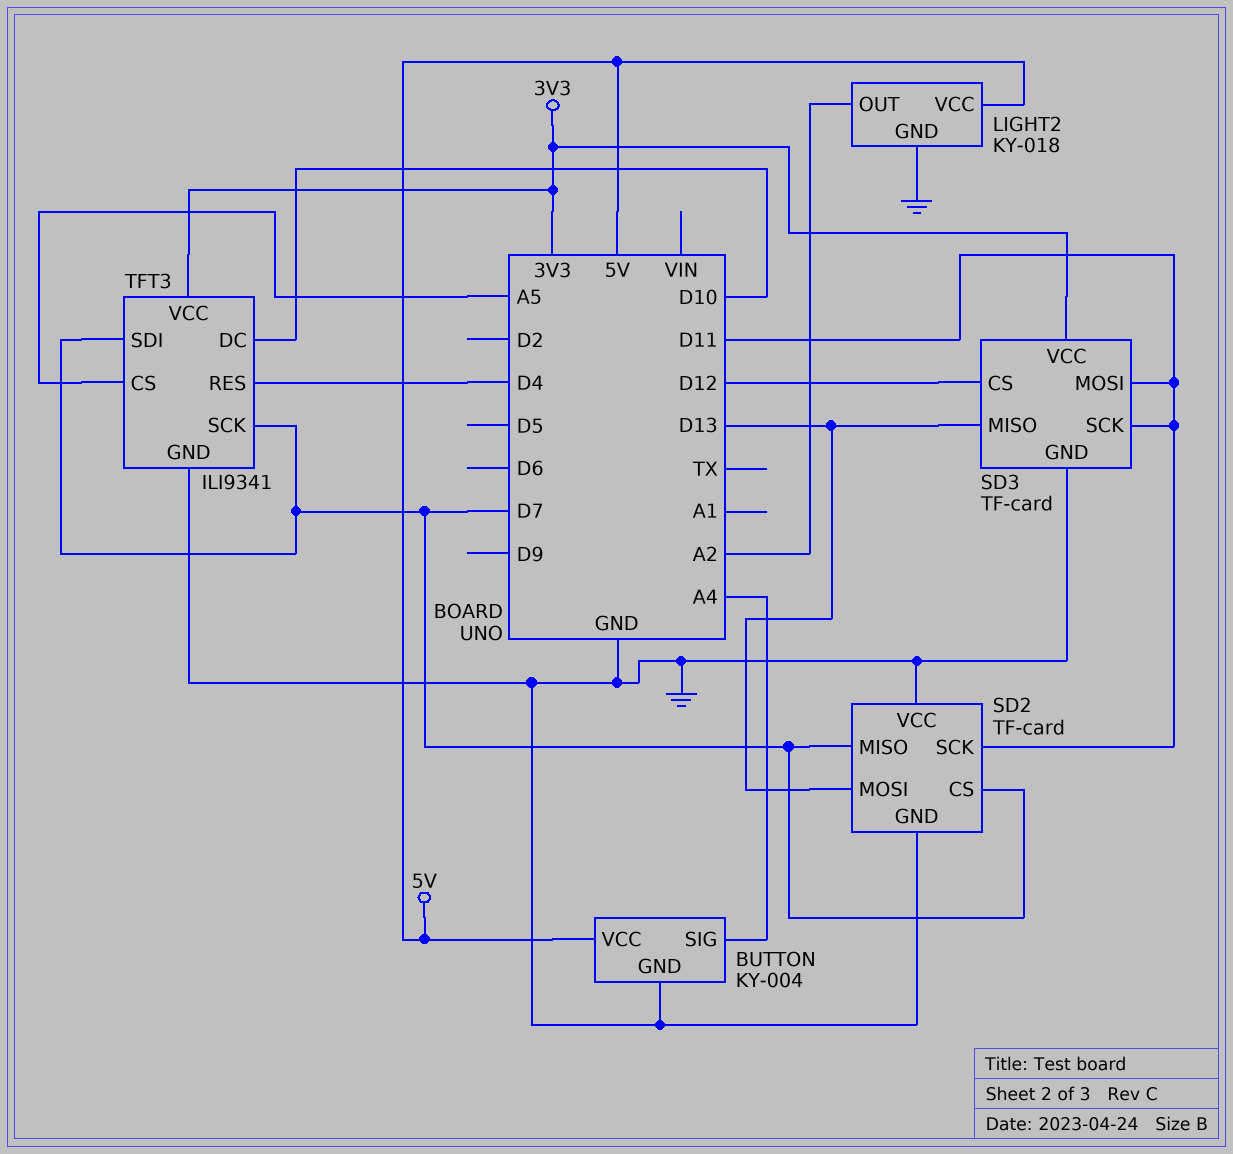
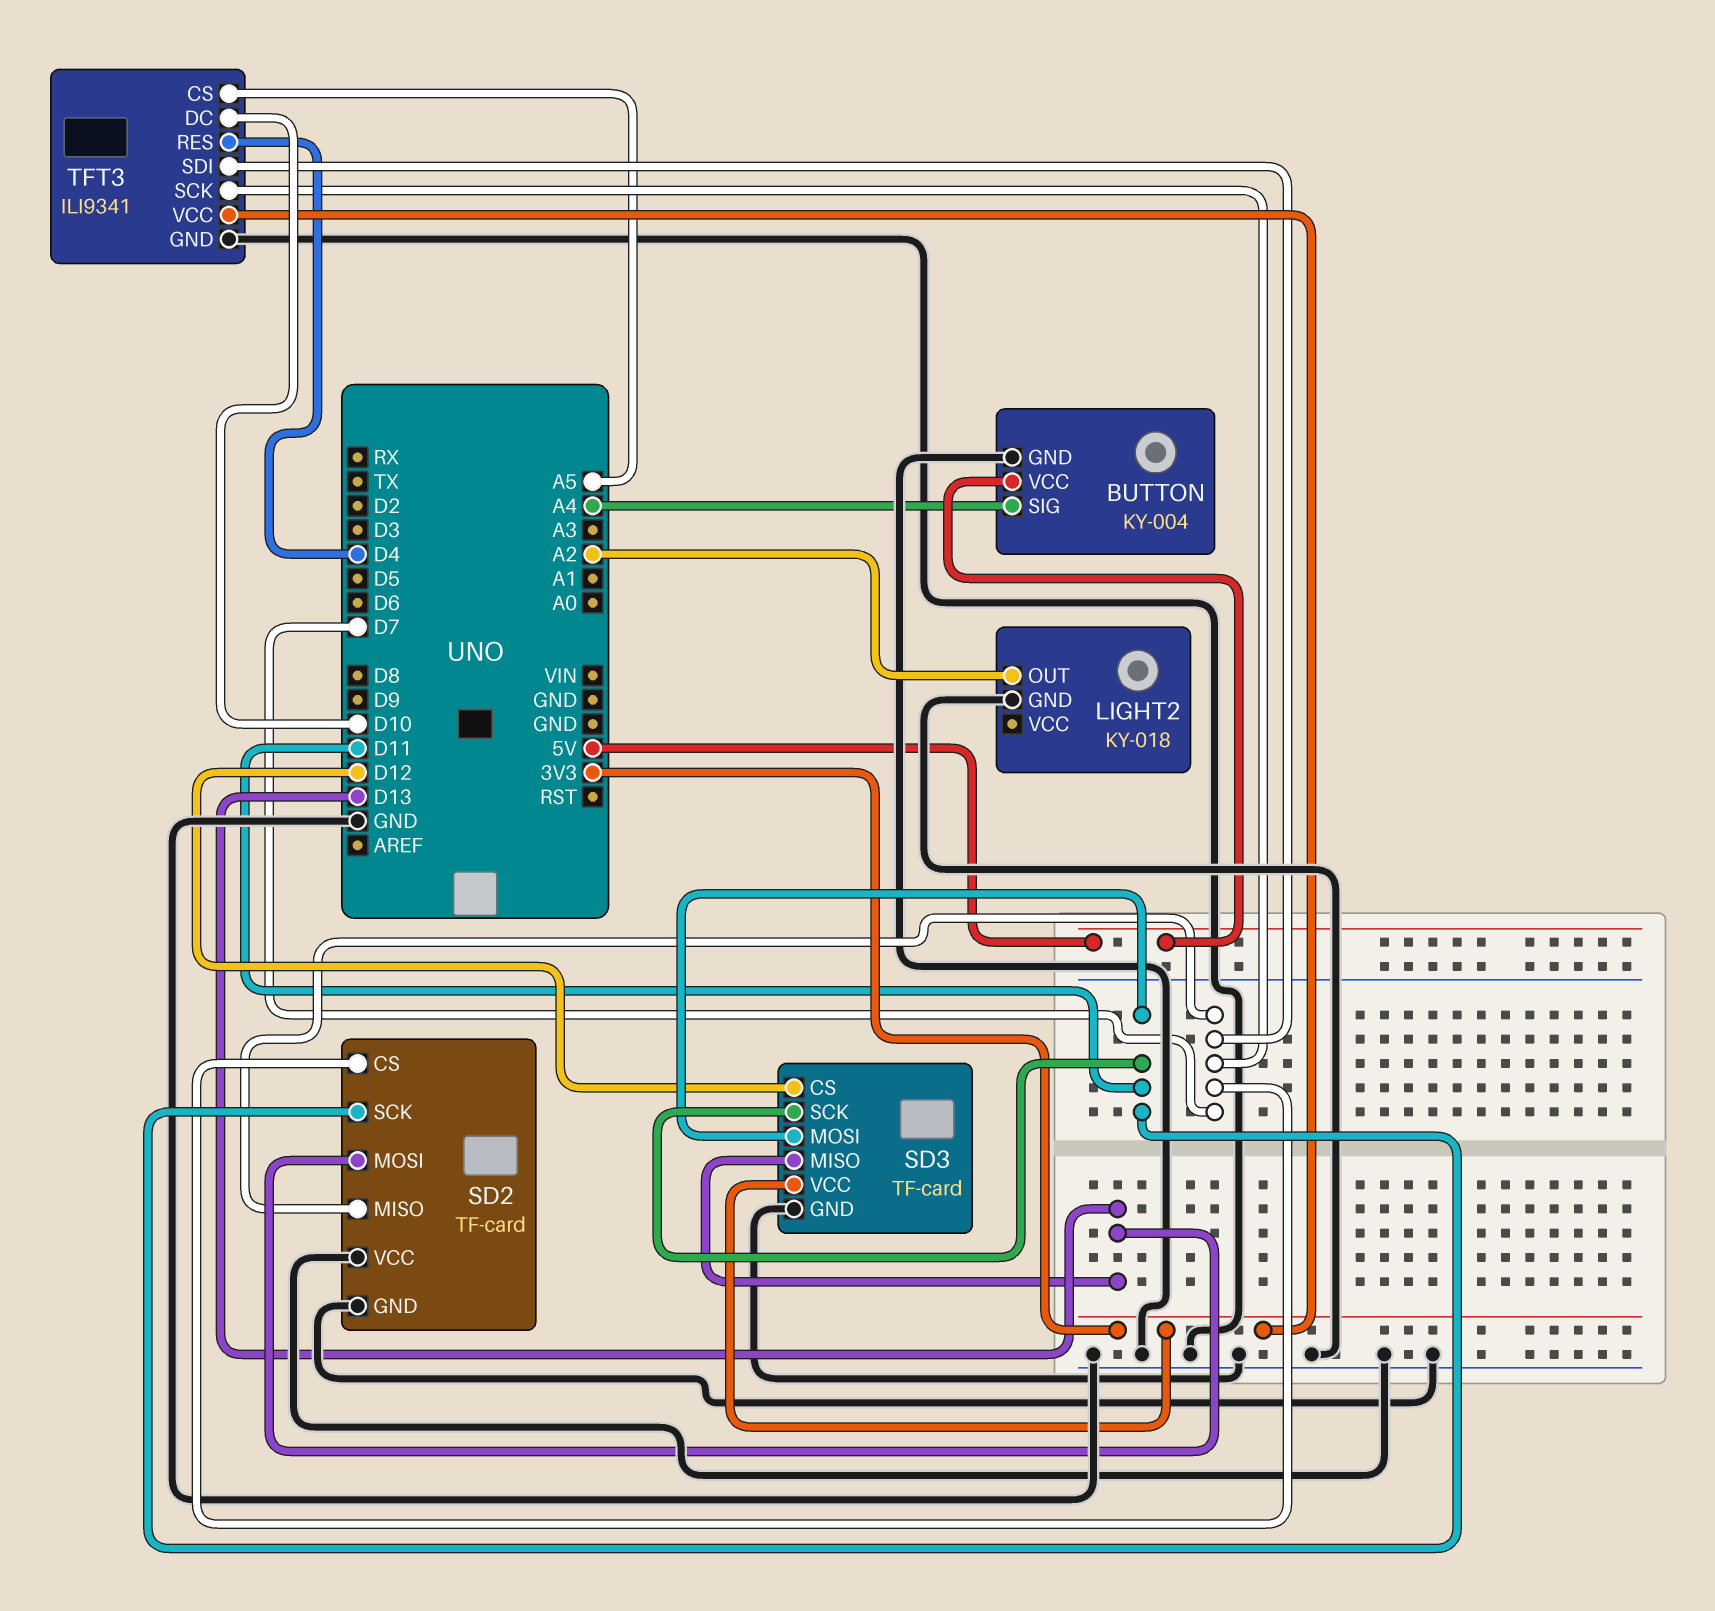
LIGHT2 pin VCC: 5V -> none

